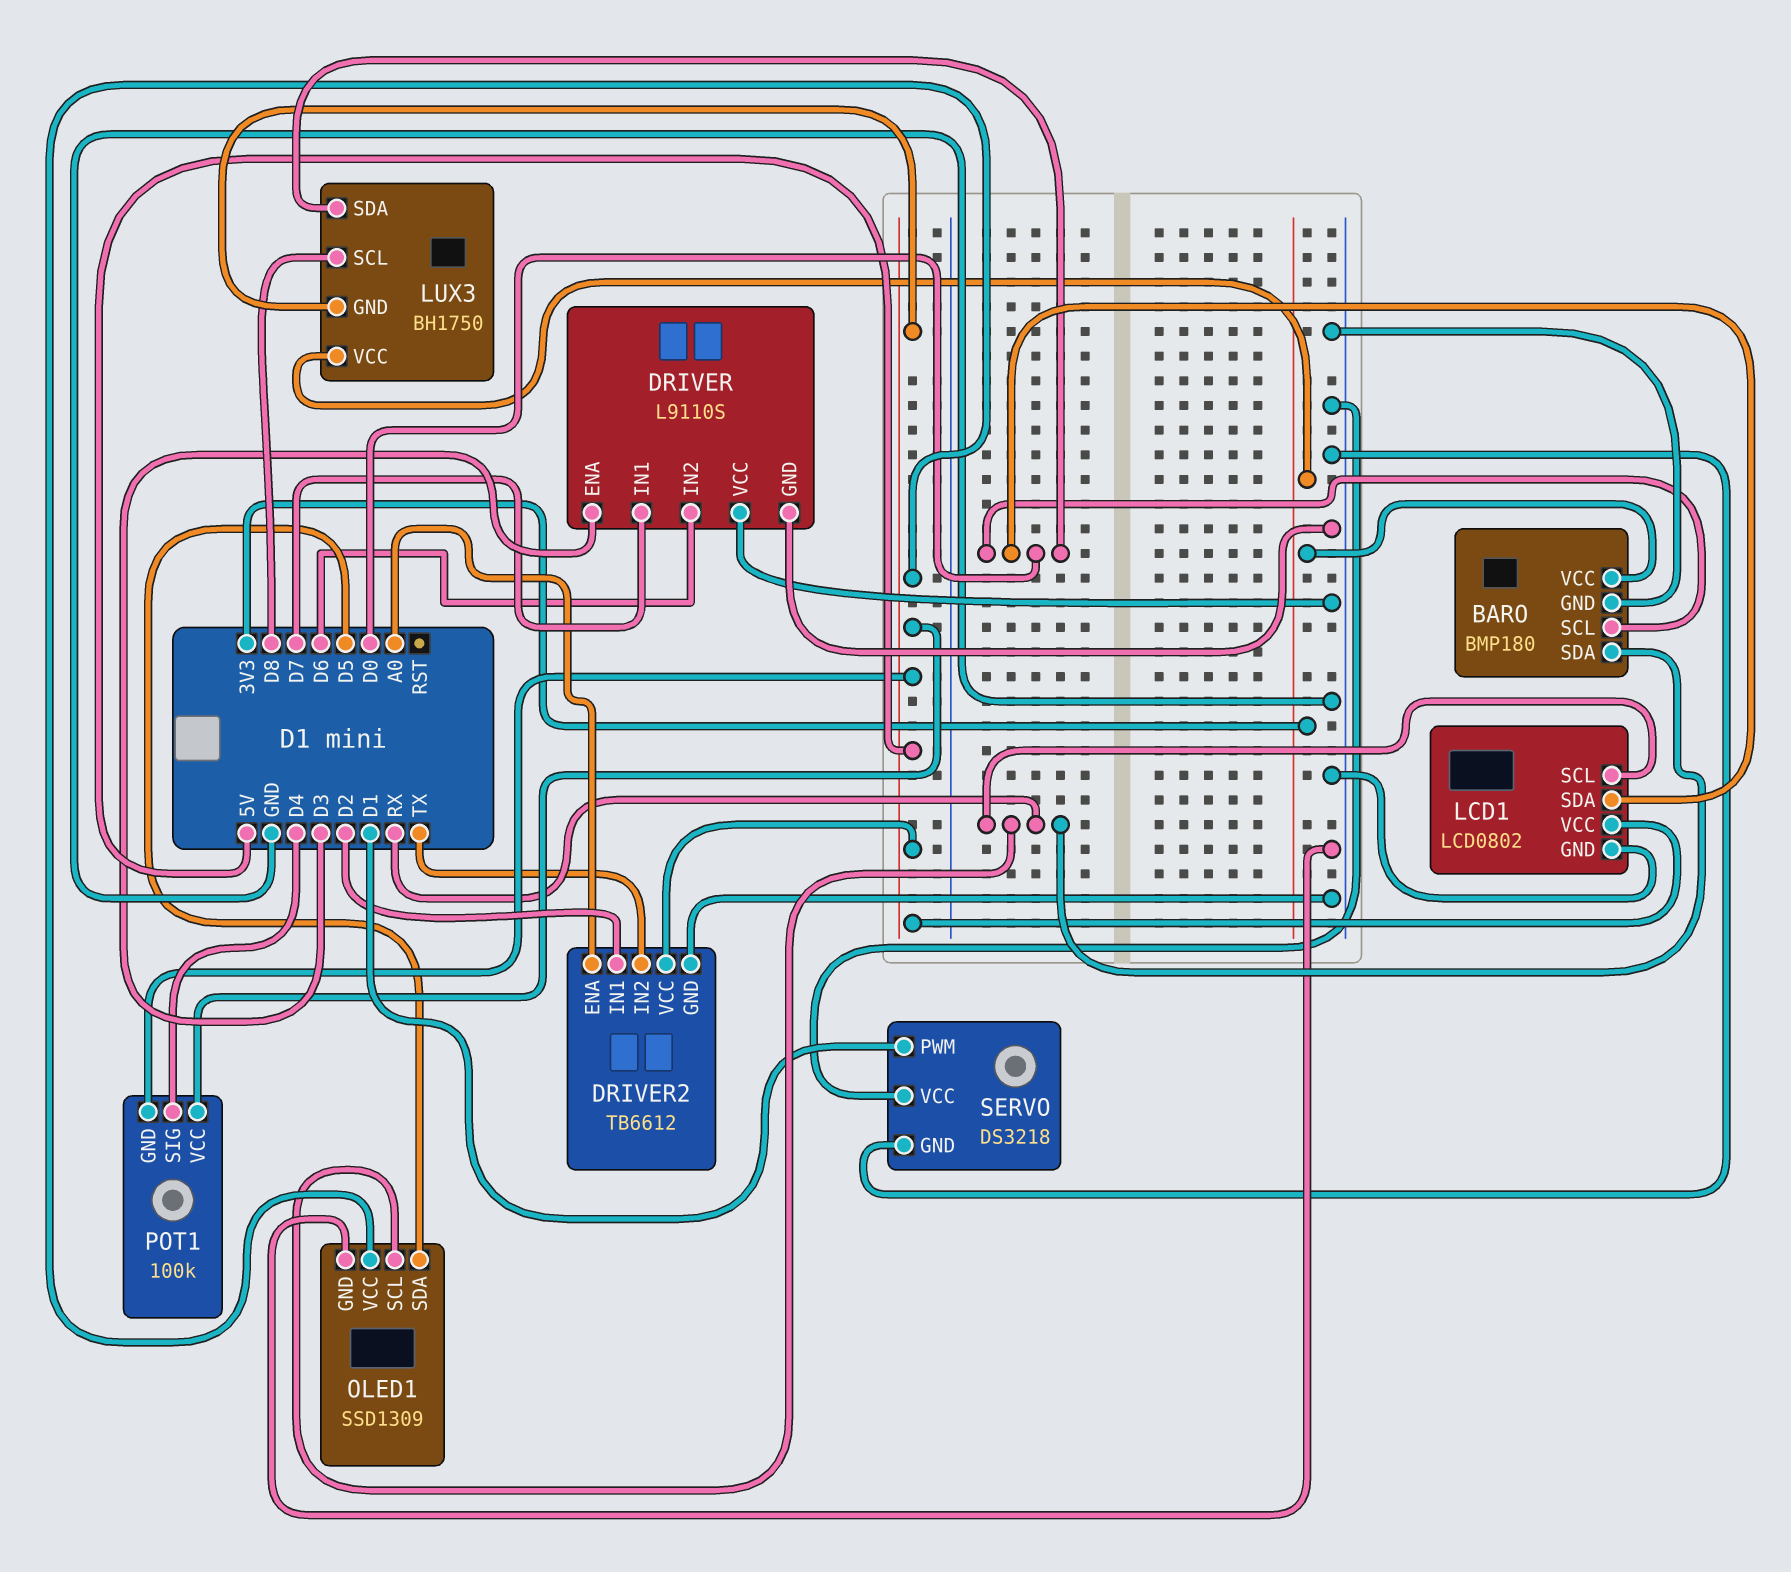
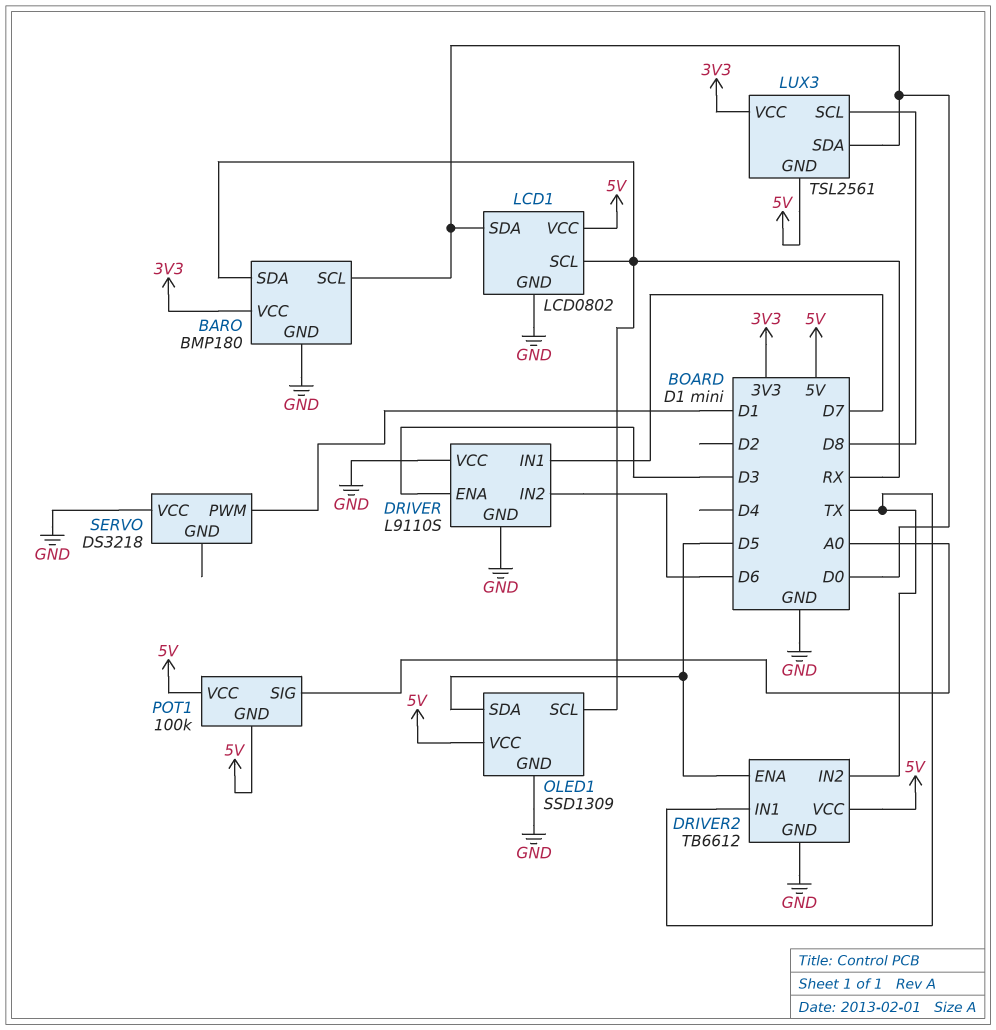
DRIVER2 pin ENA: A0 -> D5
DRIVER2 pin IN1: D2 -> TX
LUX3: BH1750 -> TSL2561
POT1 pin SIG: D4 -> A0
SERVO pin GND: GND -> none

